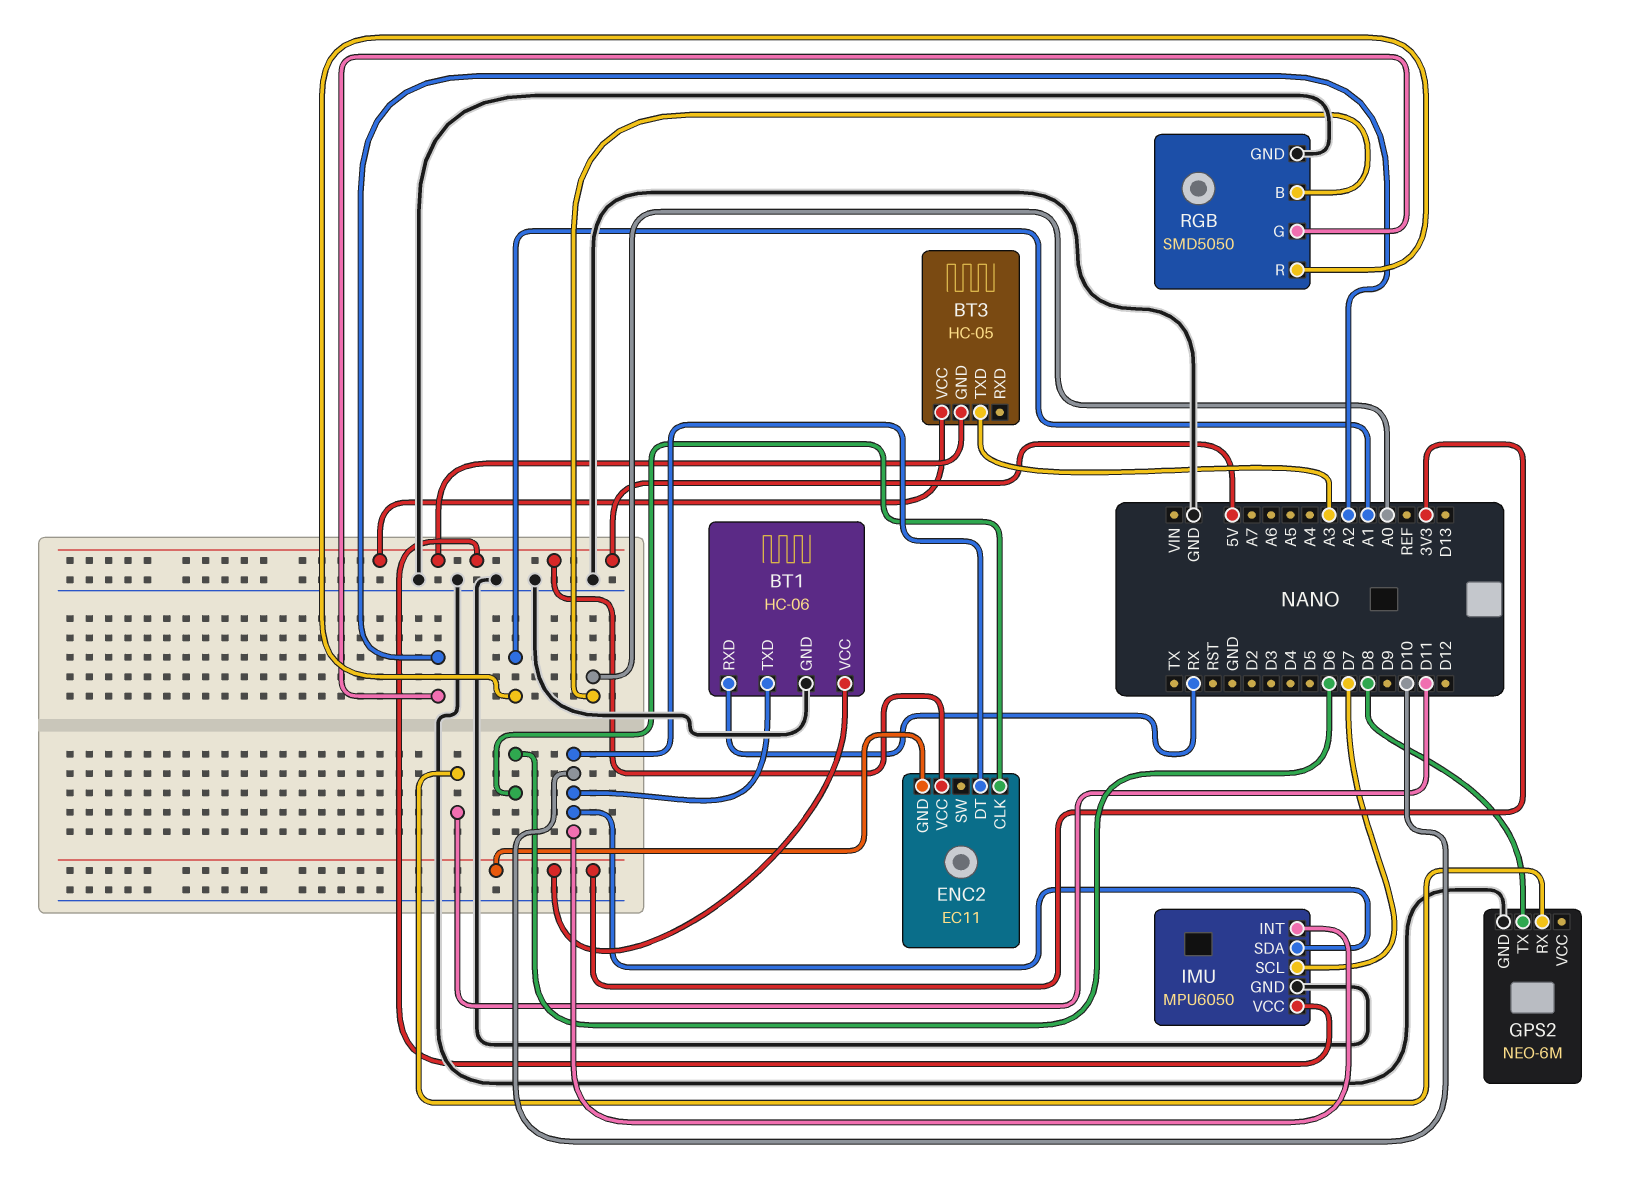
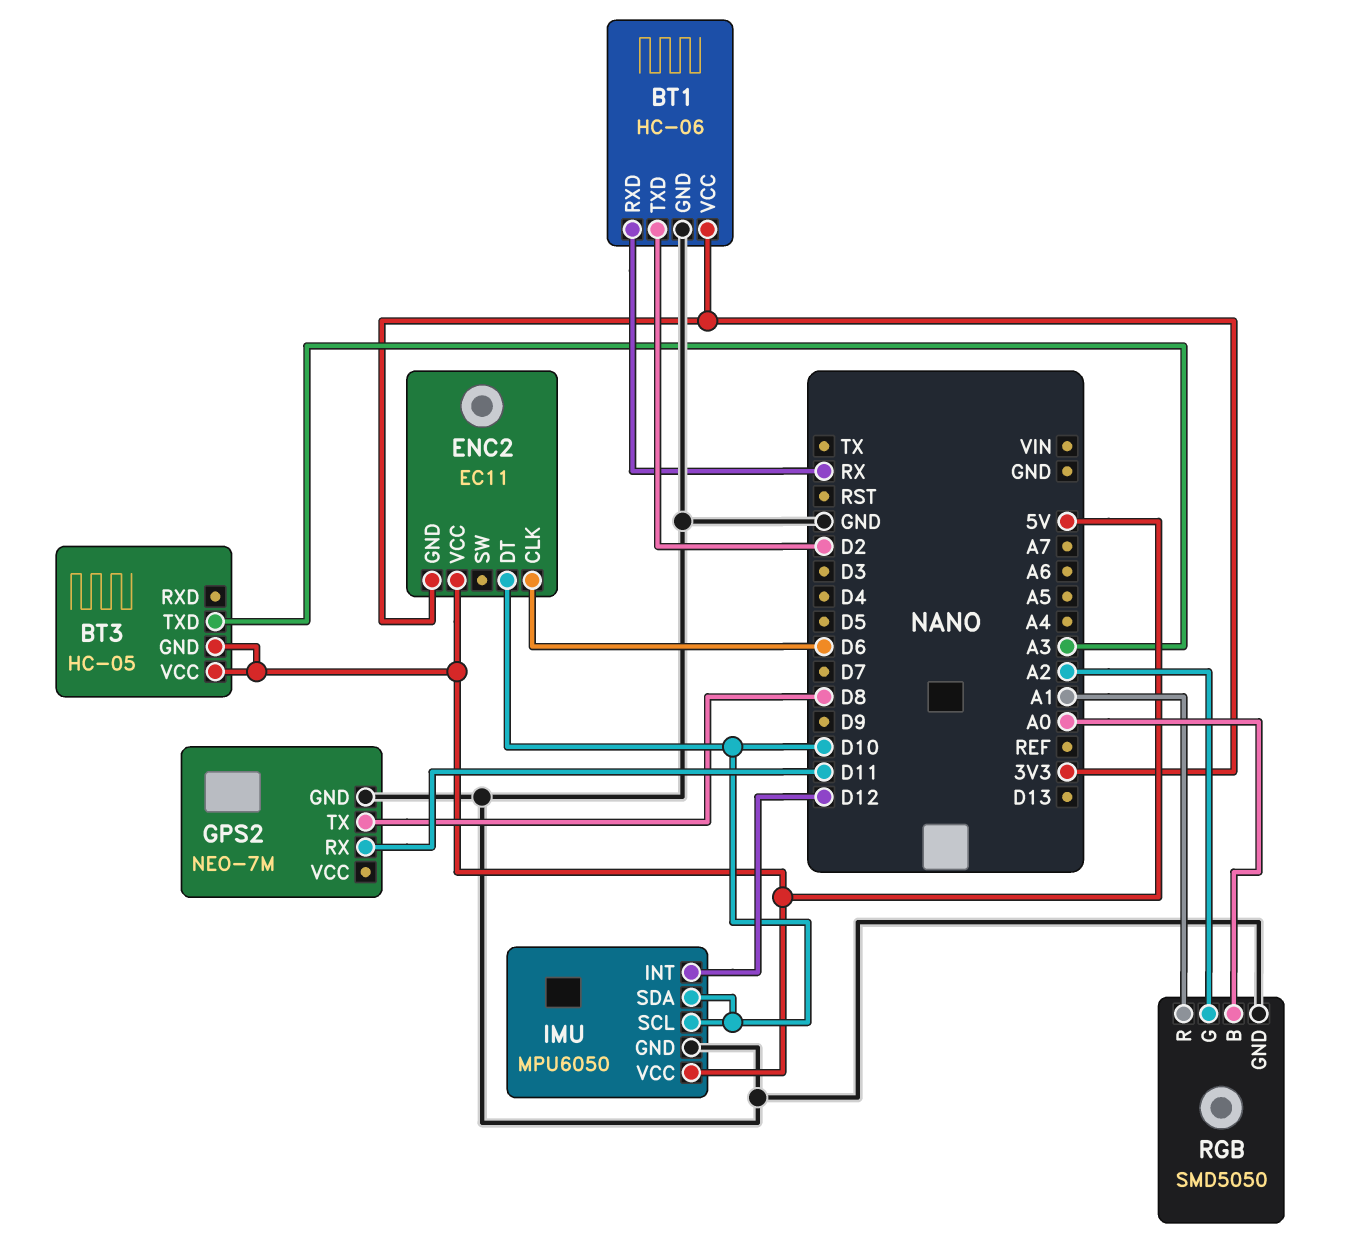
BT1 pin TXD: D10 -> D2
GPS2: NEO-6M -> NEO-7M
IMU pin INT: D10 -> D12
IMU pin SCL: D7 -> D10

